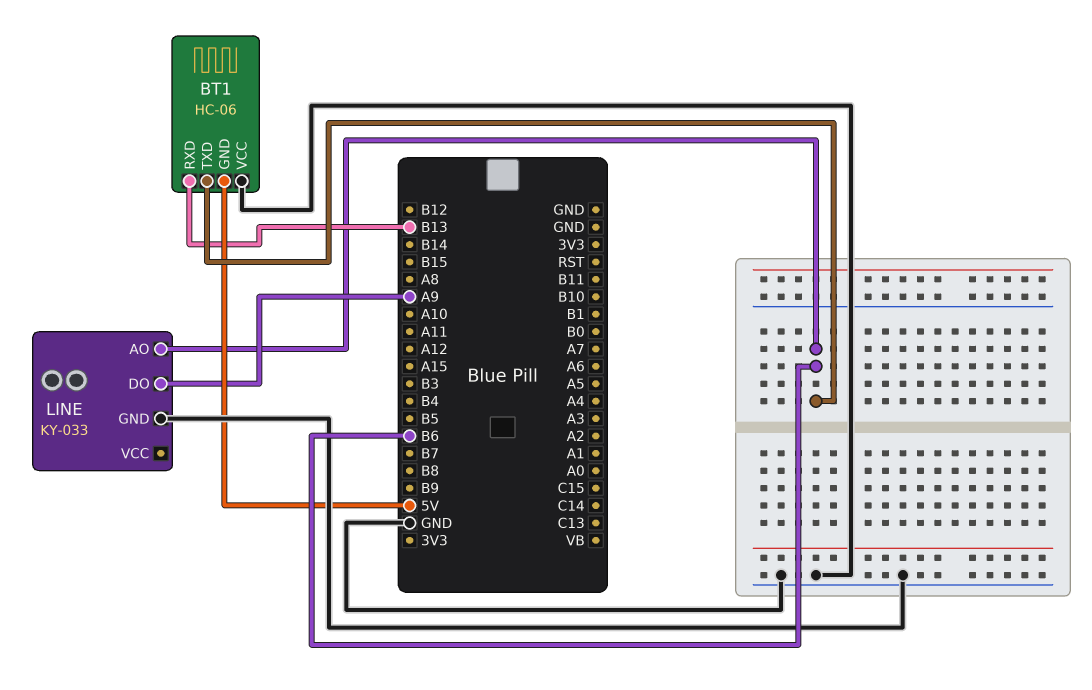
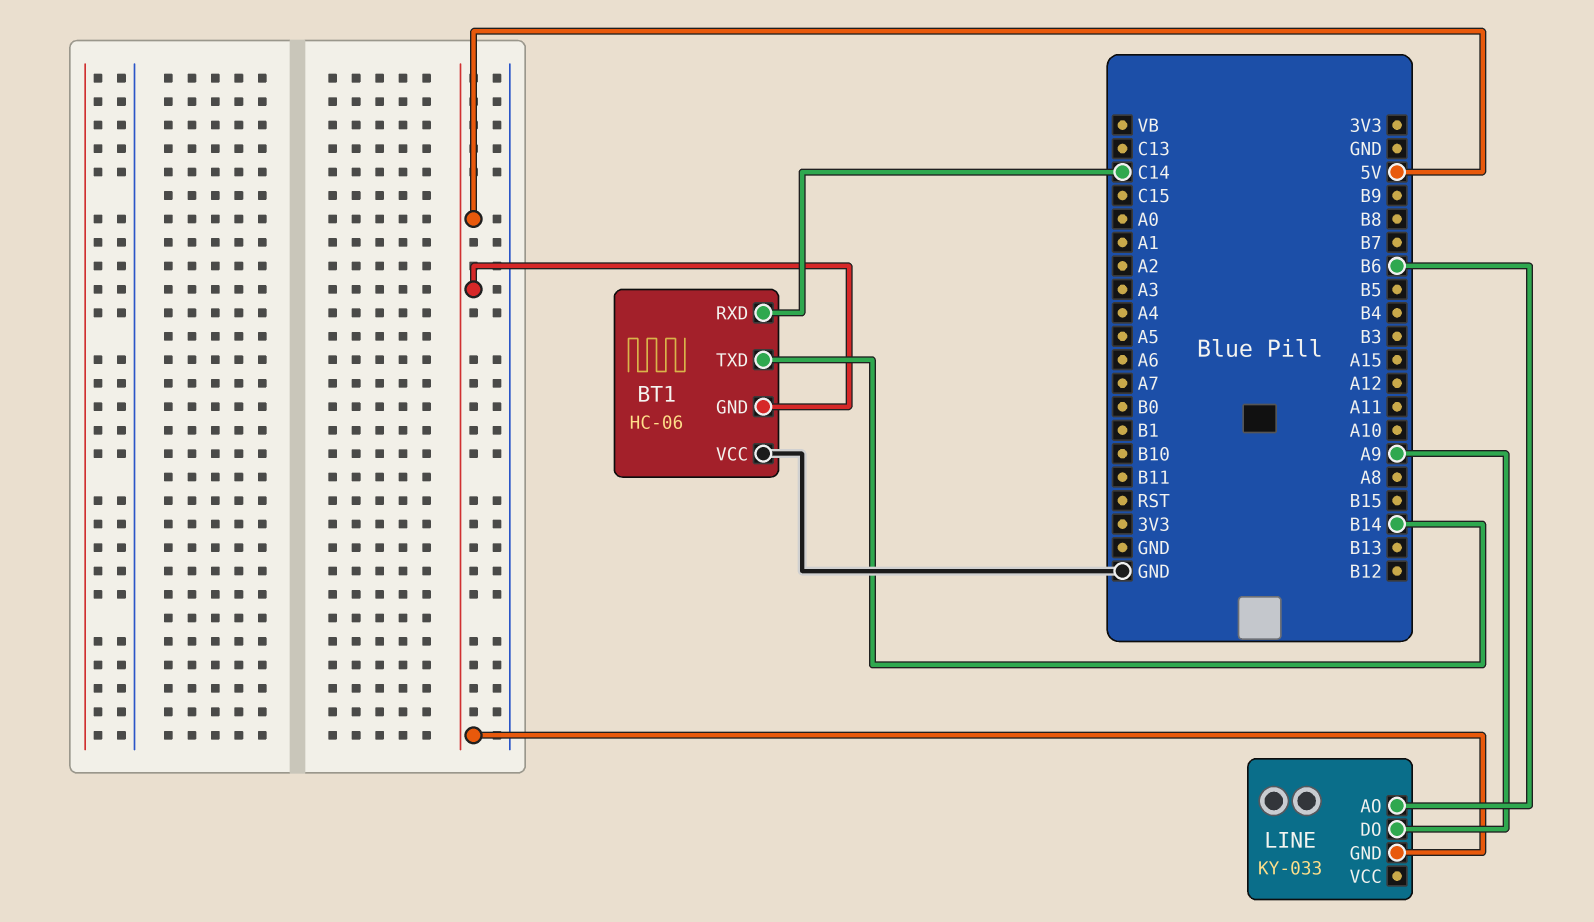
BT1 pin RXD: B13 -> C14
BT1 pin TXD: B6 -> B14
LINE pin GND: GND -> 5V

